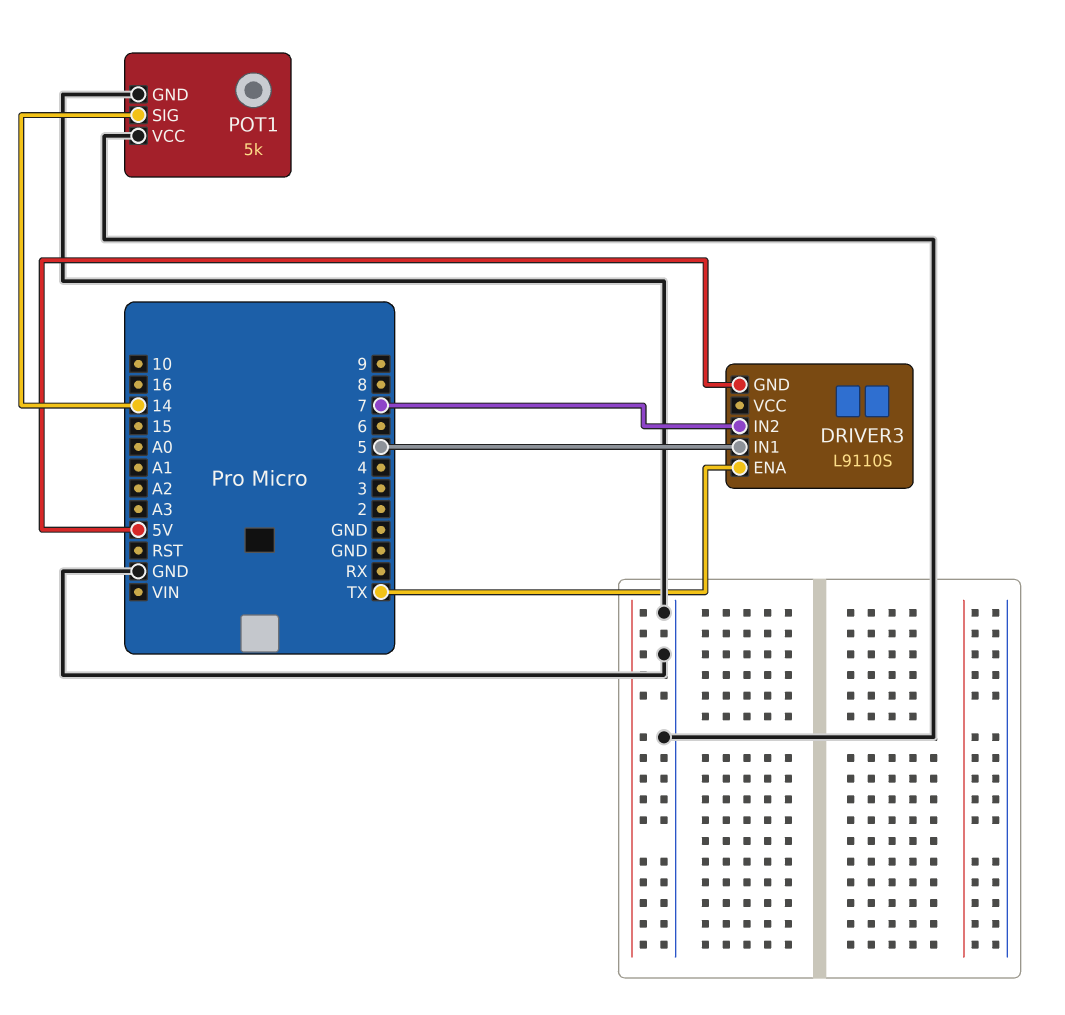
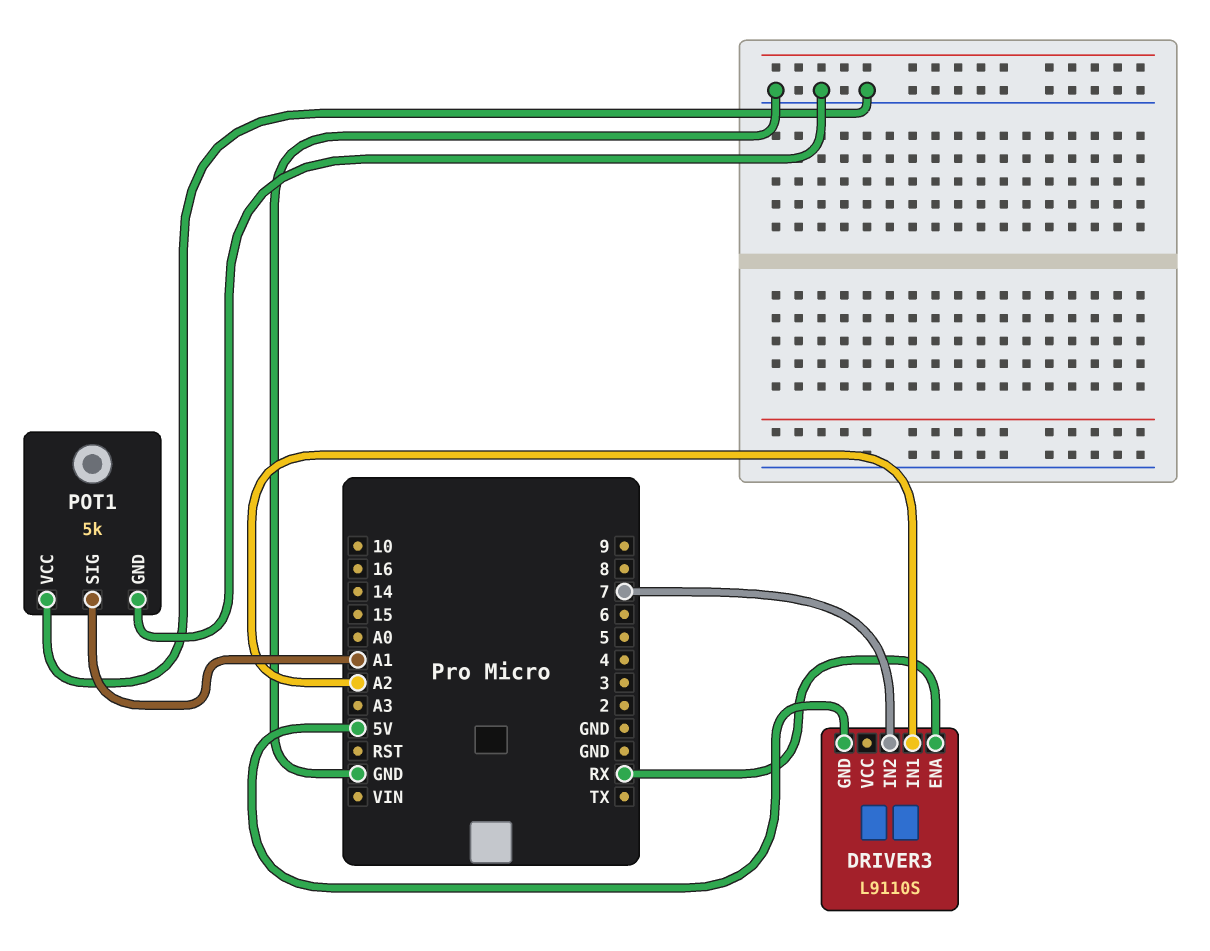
DRIVER3 pin ENA: TX -> RX
DRIVER3 pin IN1: 5 -> A2
POT1 pin SIG: 14 -> A1

